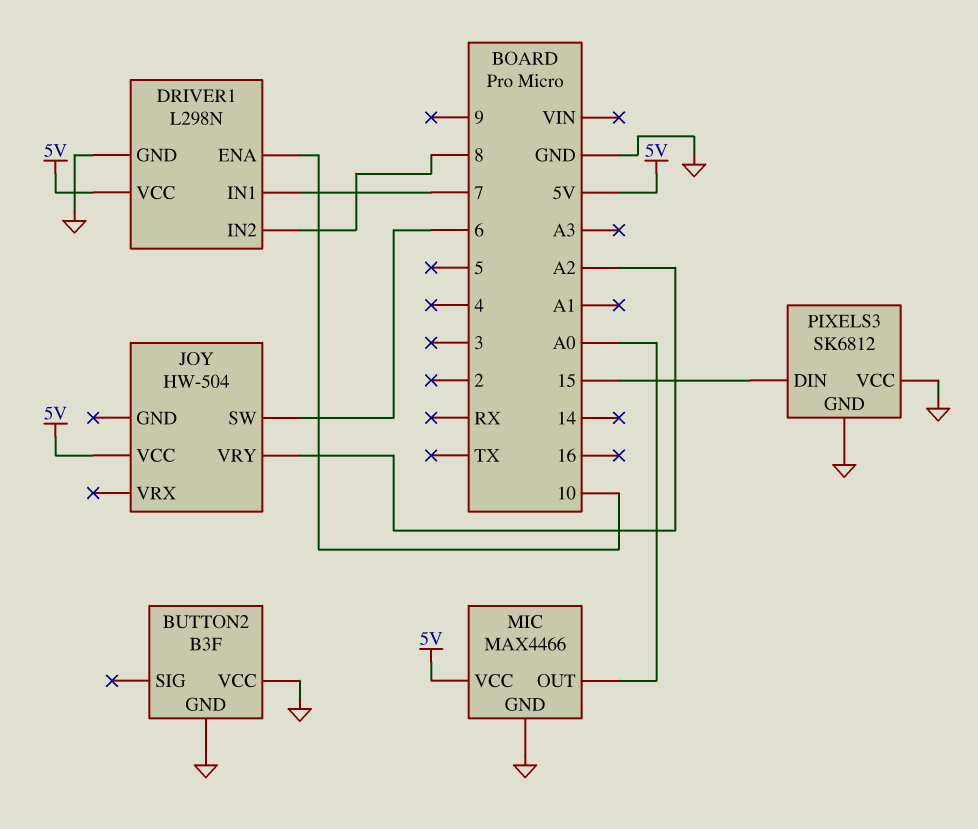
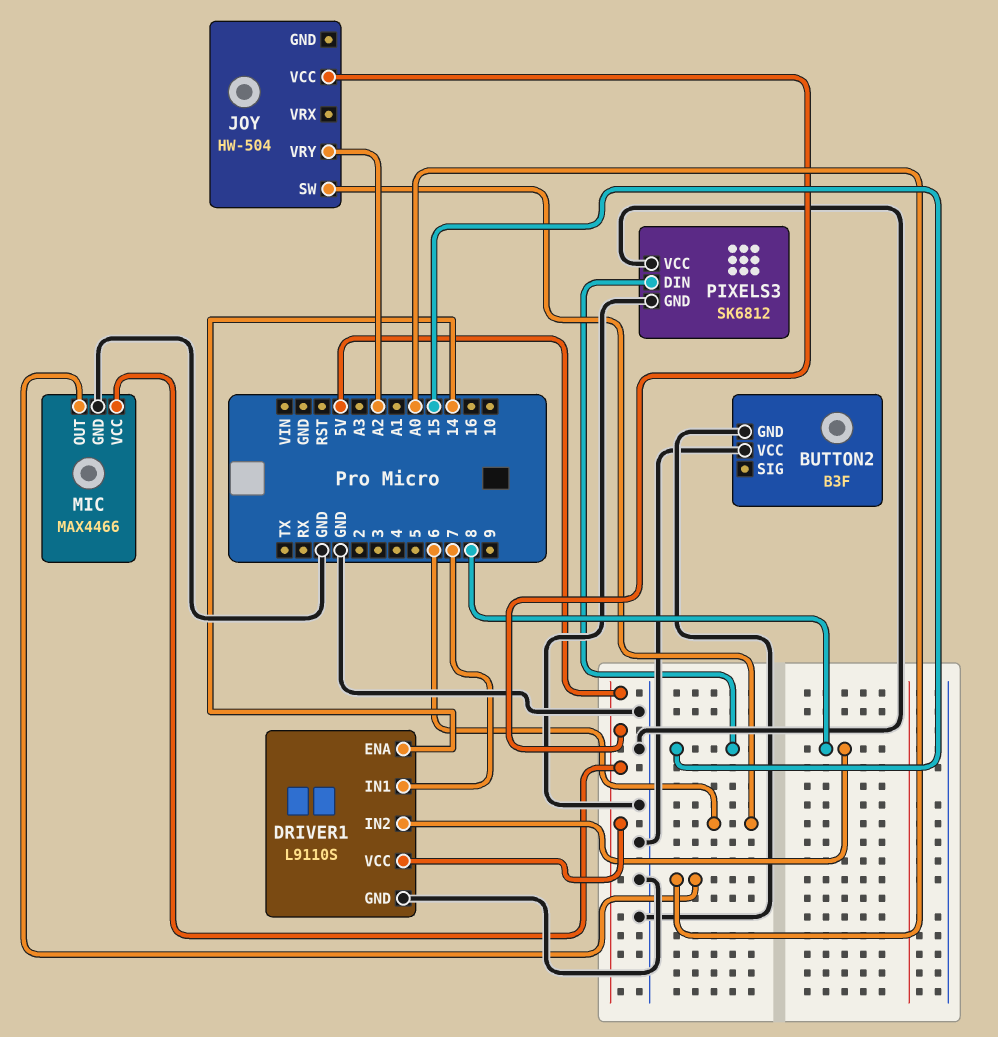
DRIVER1: L298N -> L9110S
DRIVER1 pin ENA: 10 -> 14

